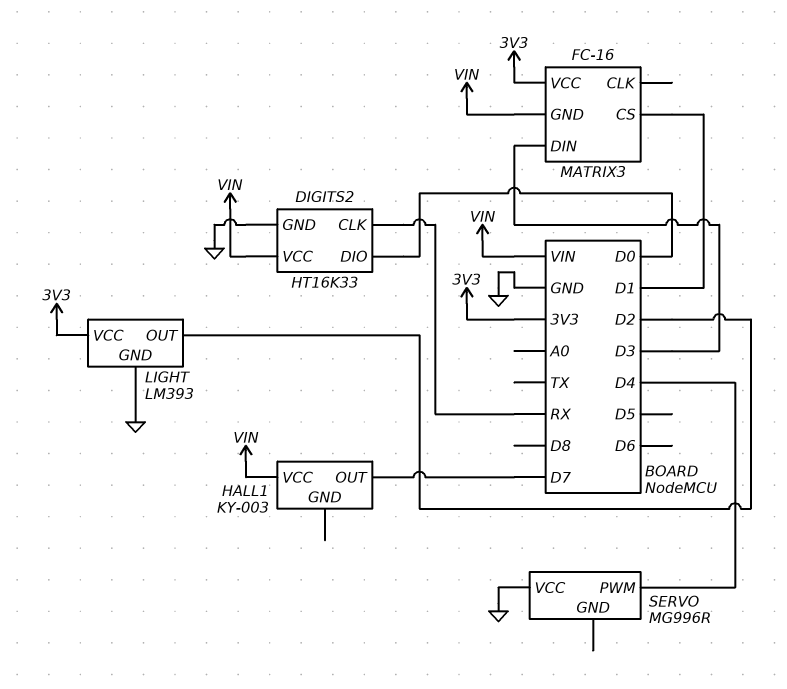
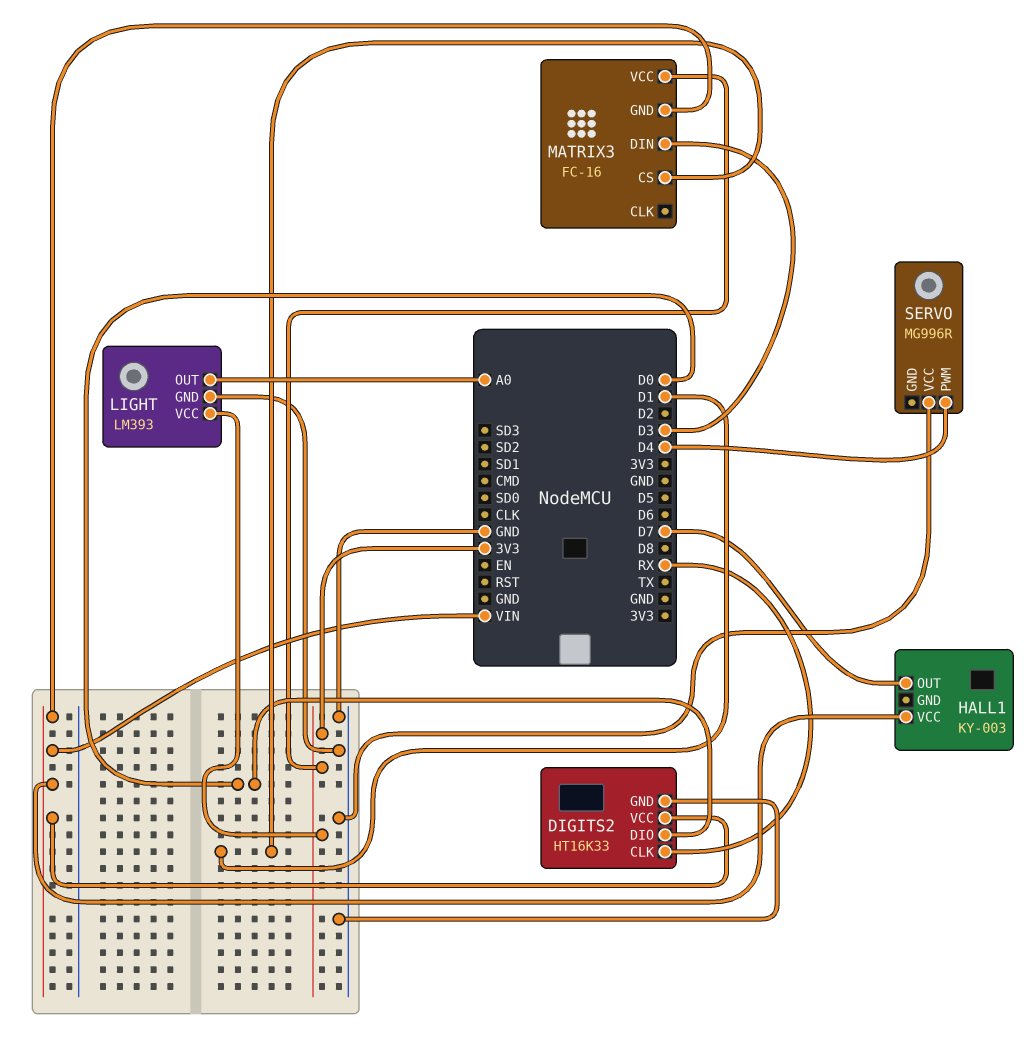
LIGHT pin OUT: D2 -> A0

